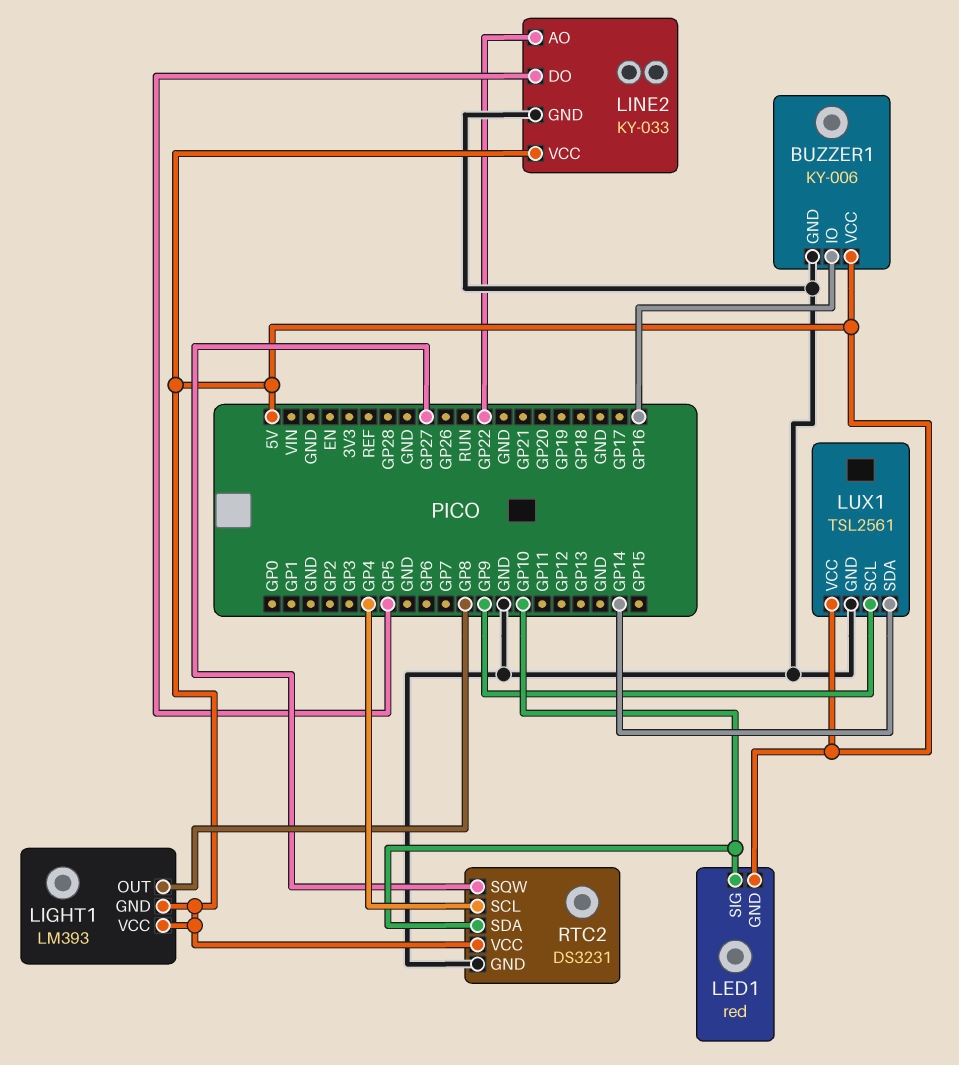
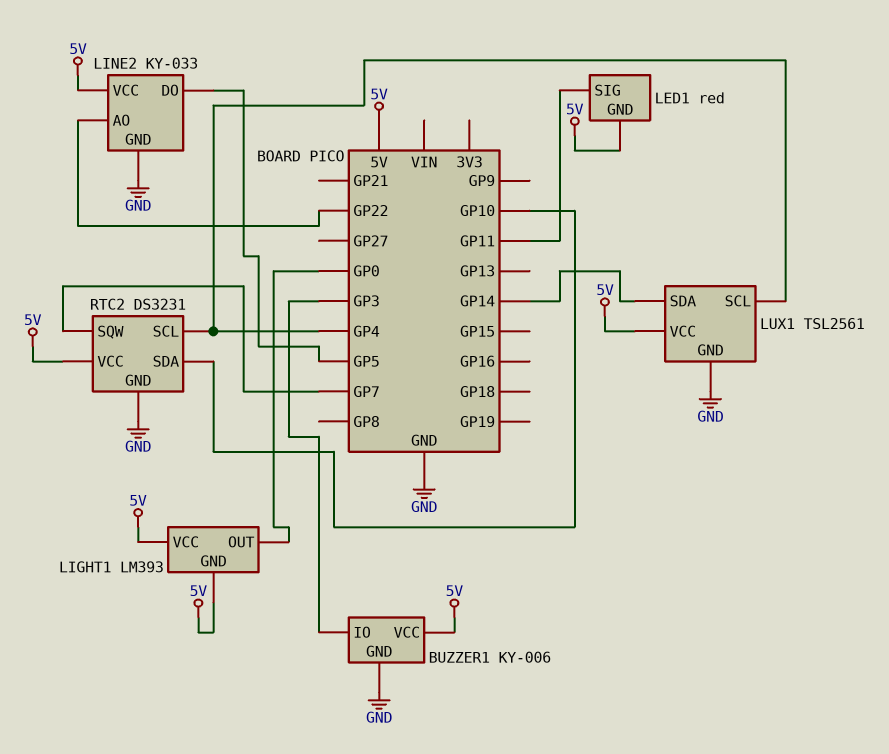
BUZZER1 pin IO: GP16 -> GP3
LED1 pin SIG: GP10 -> GP11
LIGHT1 pin OUT: GP8 -> GP0
LUX1 pin SCL: GP9 -> GP4
RTC2 pin SQW: GP27 -> GP7

